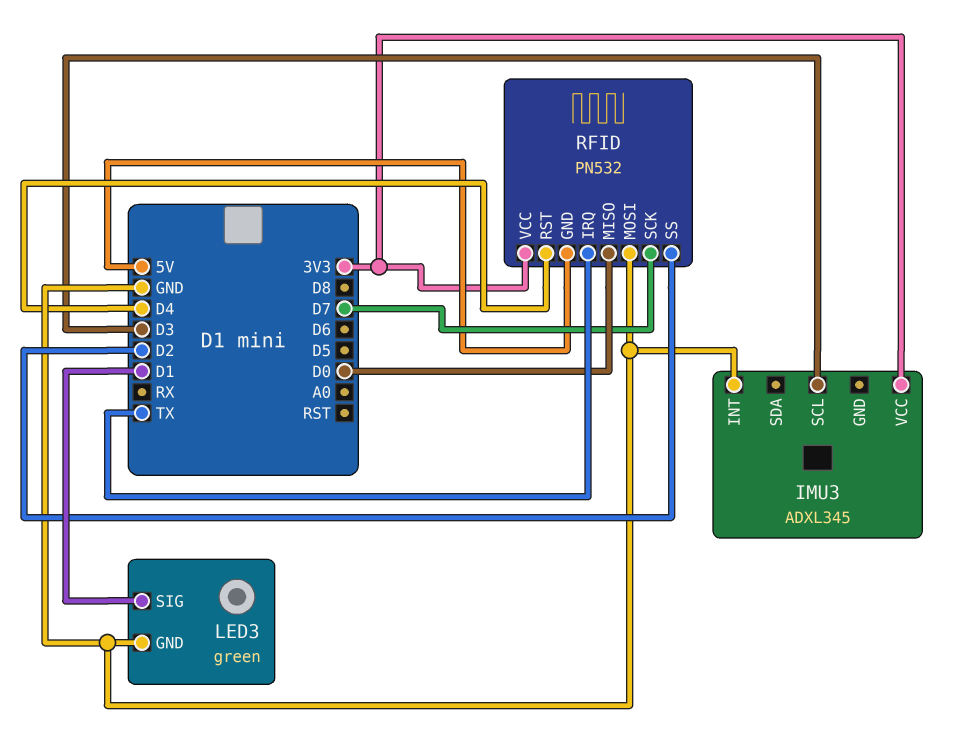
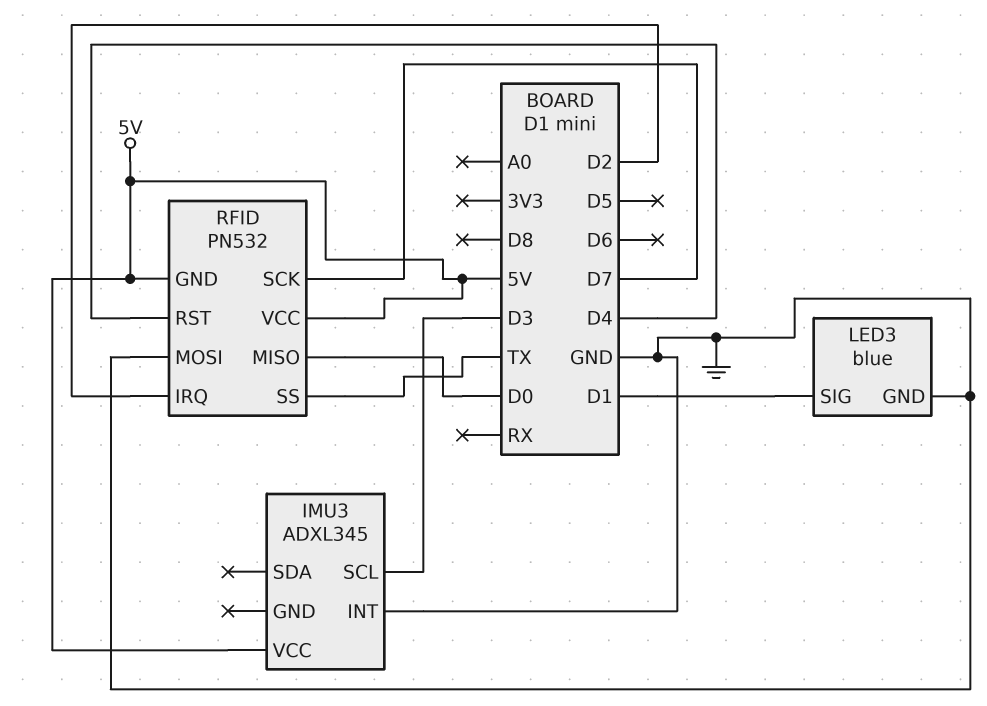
IMU3 pin VCC: 3V3 -> 5V
LED3: green -> blue
RFID pin IRQ: TX -> D2
RFID pin SS: D2 -> TX
RFID pin VCC: 3V3 -> 5V

